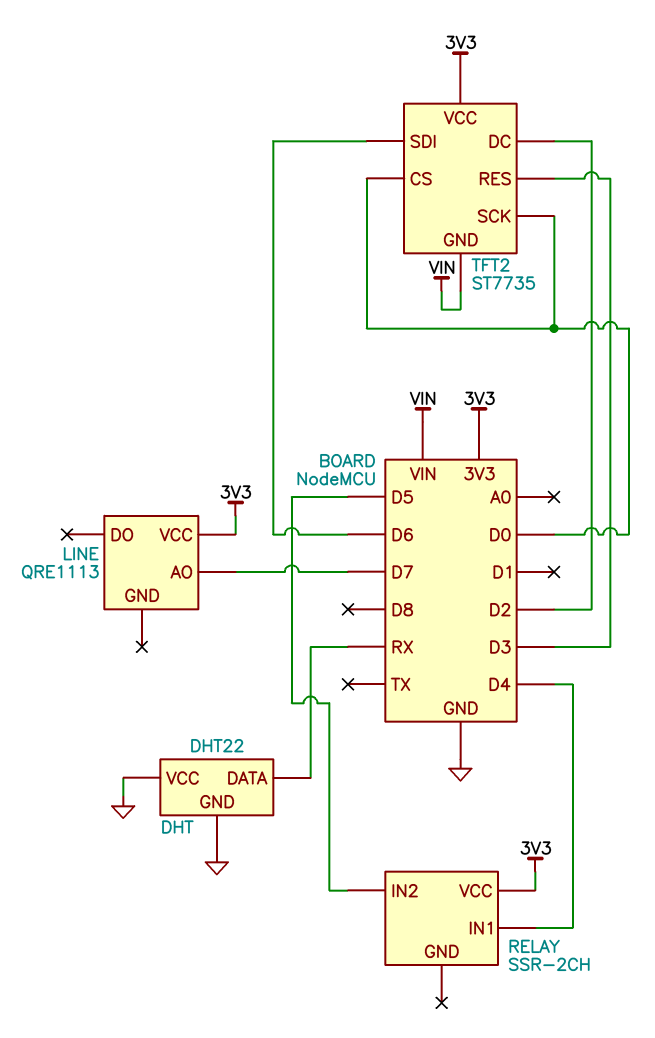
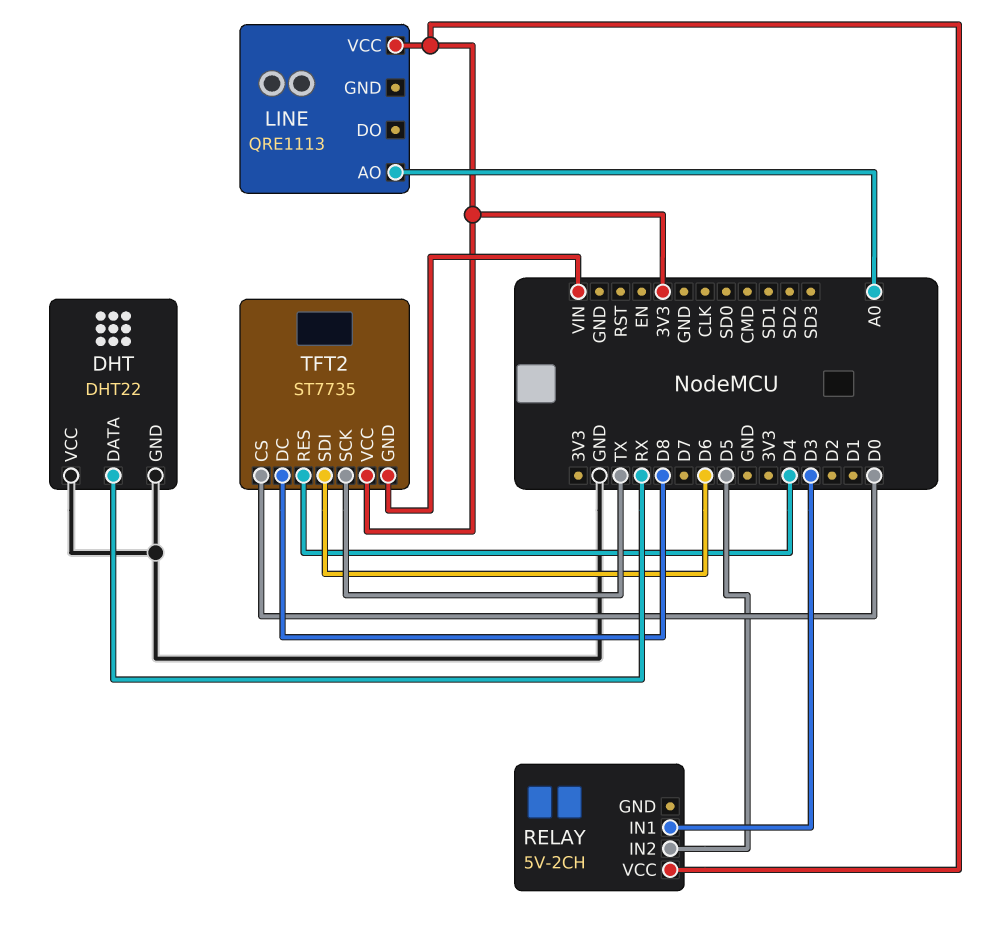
LINE pin AO: D7 -> A0
RELAY: SSR-2CH -> 5V-2CH
RELAY pin IN1: D4 -> D3
TFT2 pin DC: D2 -> D8
TFT2 pin RES: D3 -> D4
TFT2 pin SCK: D0 -> TX

